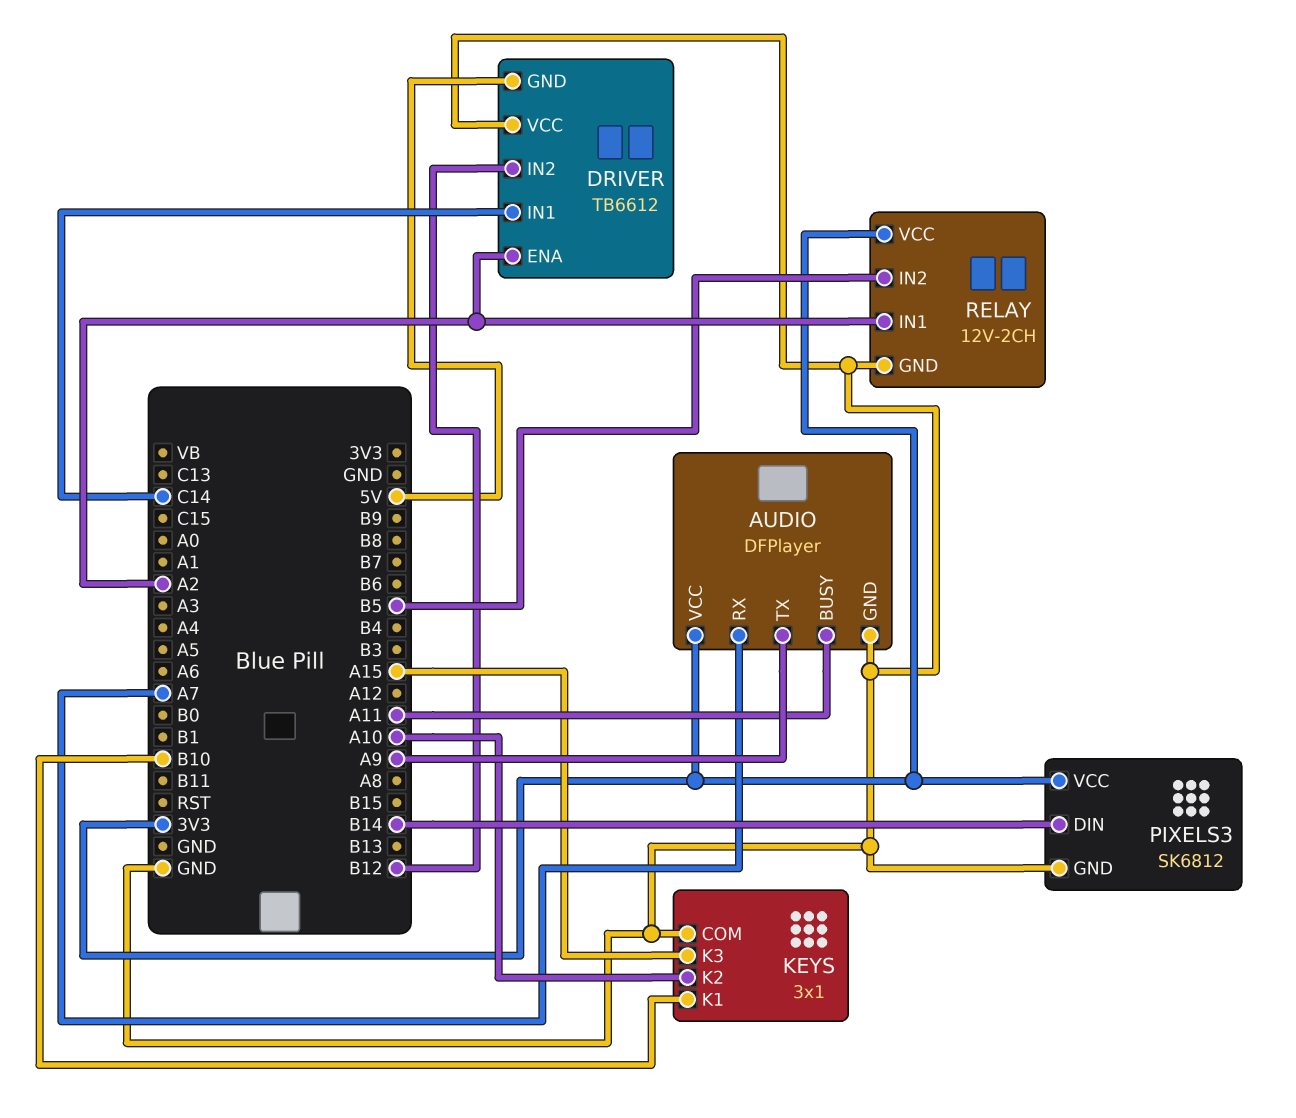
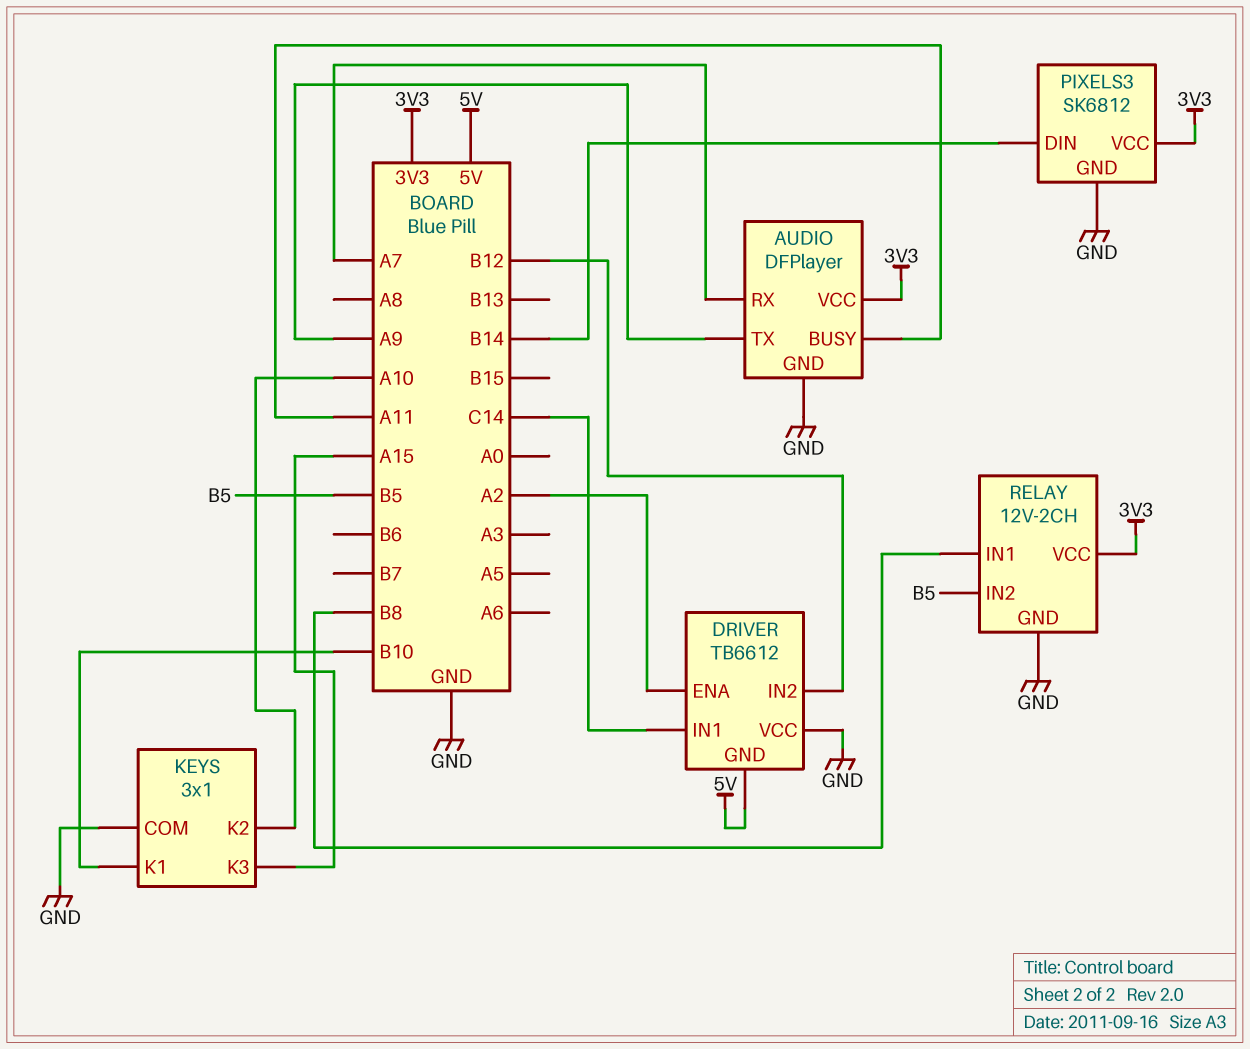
RELAY pin IN1: A2 -> B8

